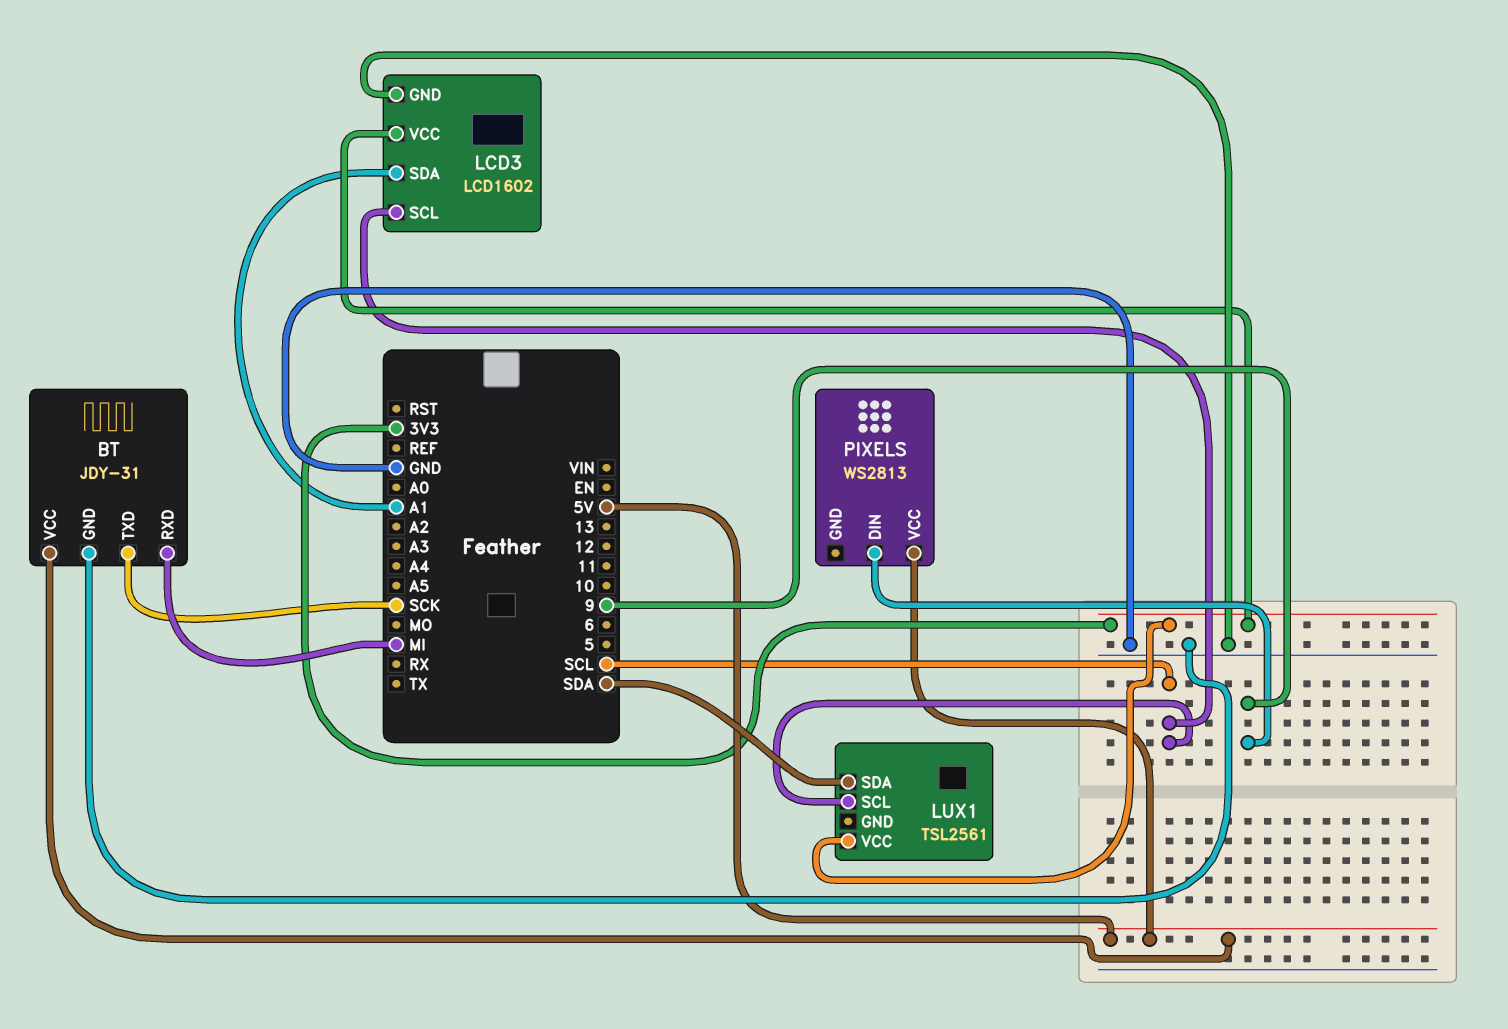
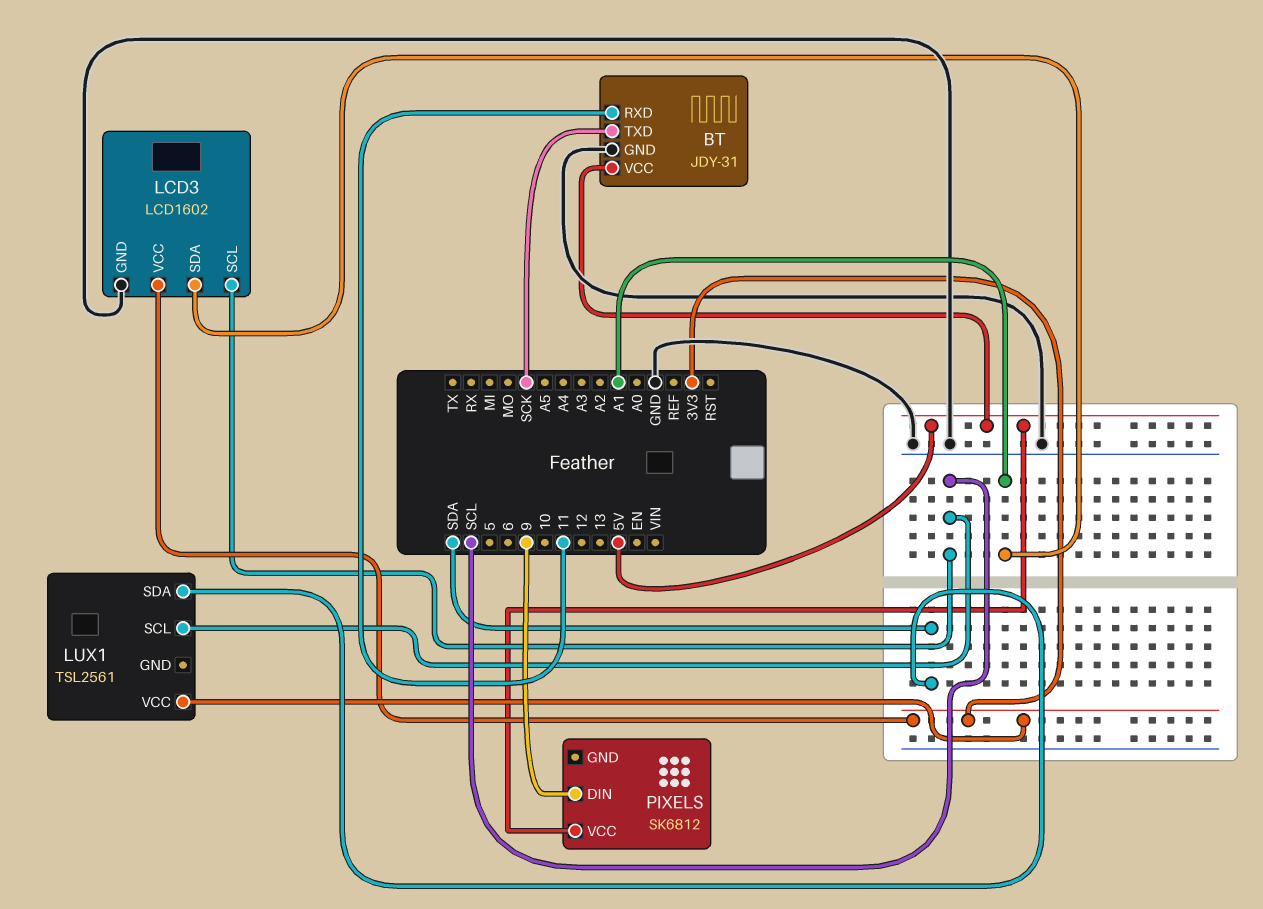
BT pin RXD: MI -> 11
PIXELS: WS2813 -> SK6812

